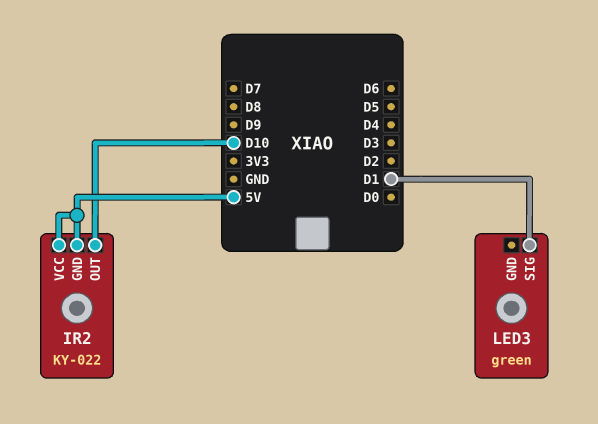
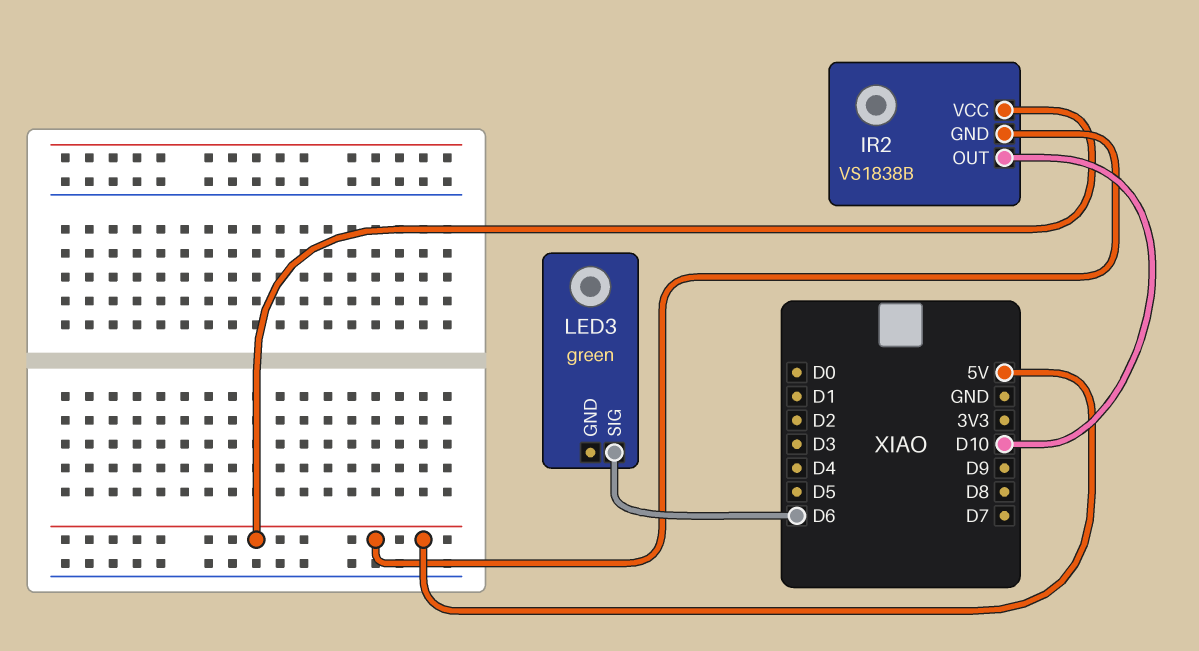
IR2: KY-022 -> VS1838B
LED3 pin SIG: D1 -> D6

